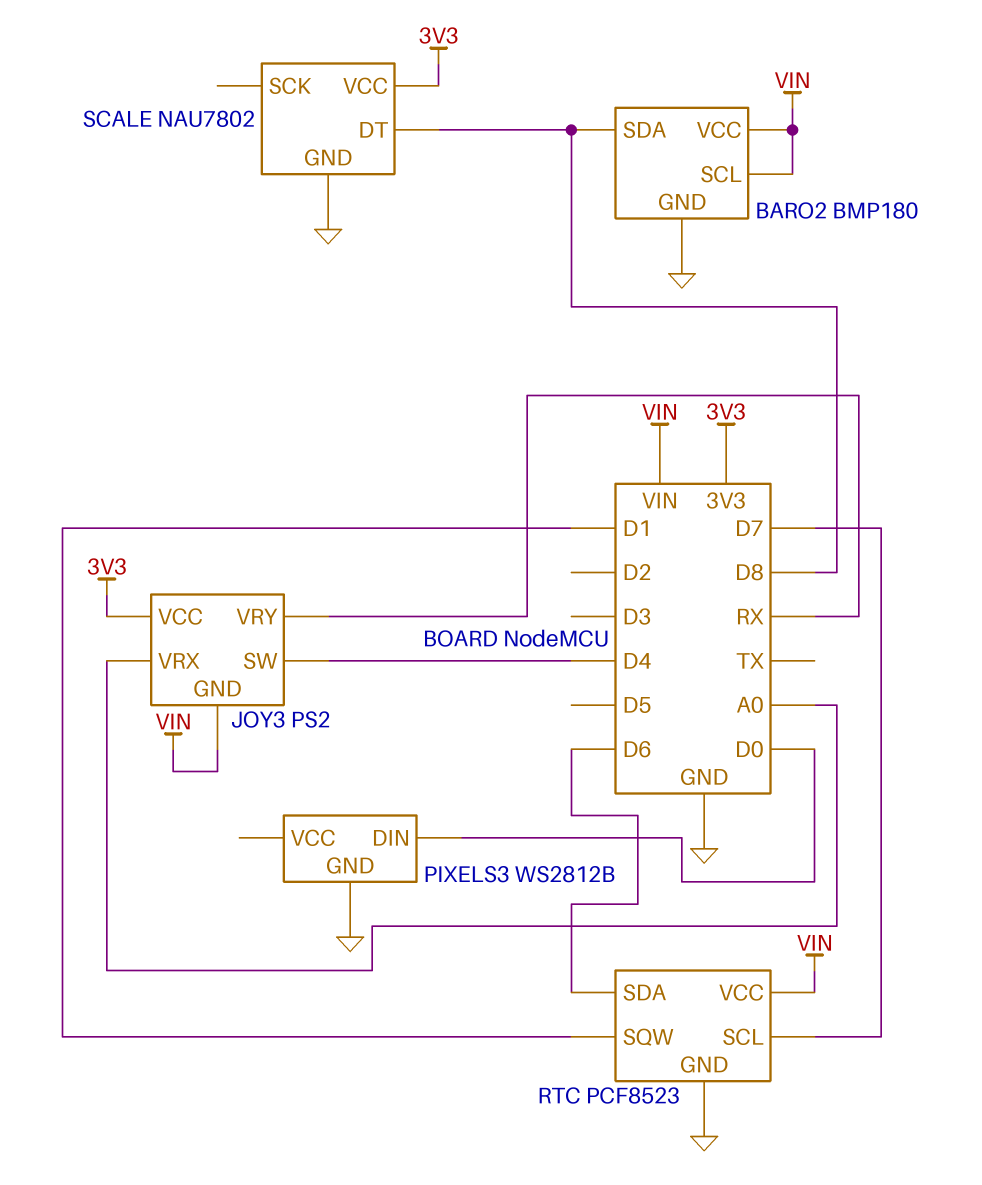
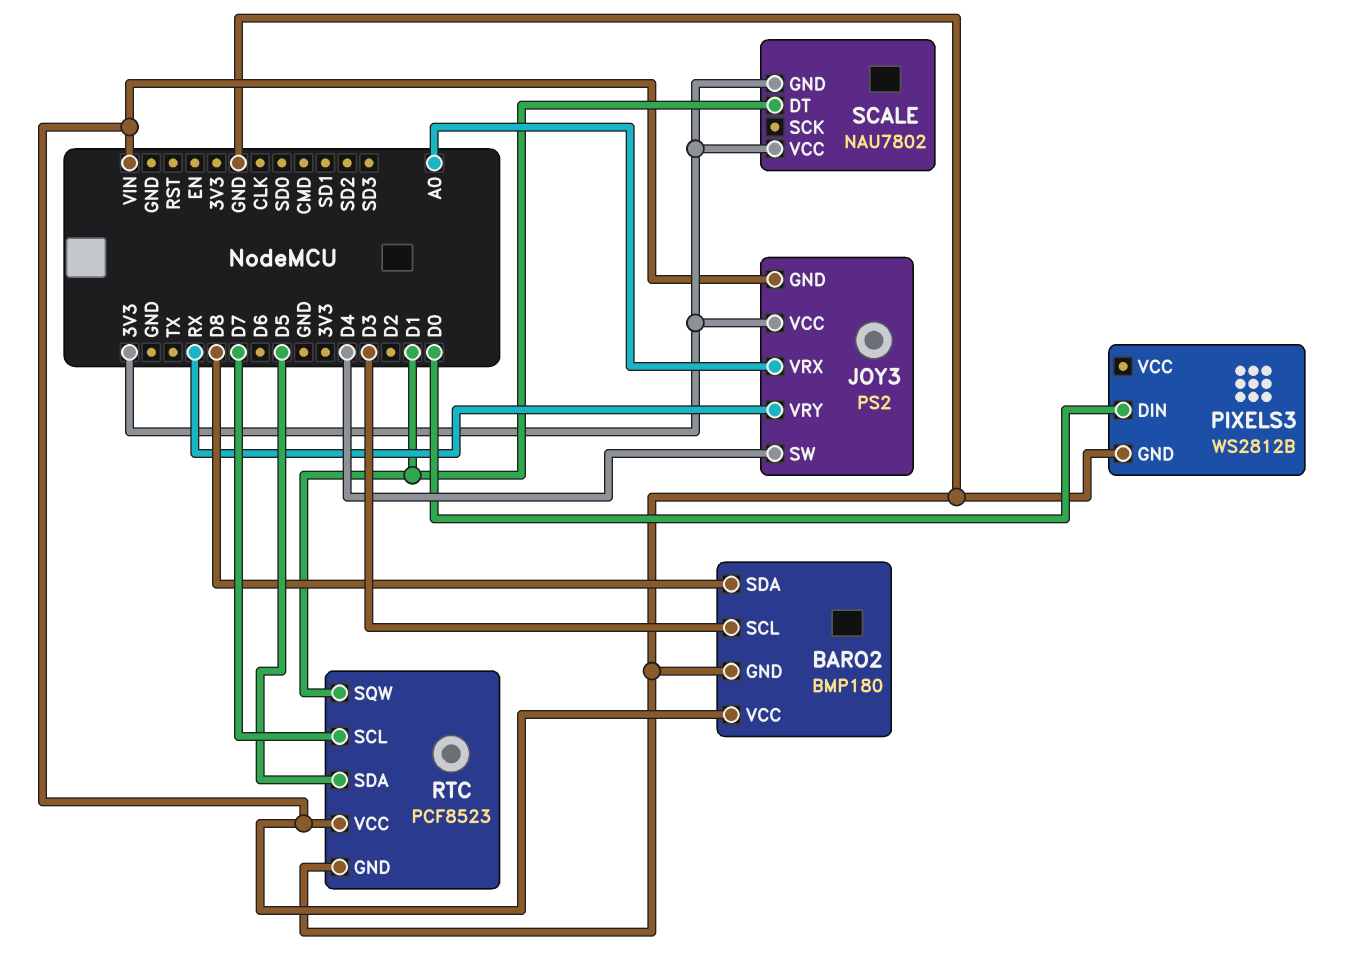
BARO2 pin SCL: VIN -> D3
RTC pin SDA: D6 -> D5
SCALE pin DT: D8 -> D1
SCALE pin GND: GND -> 3V3

